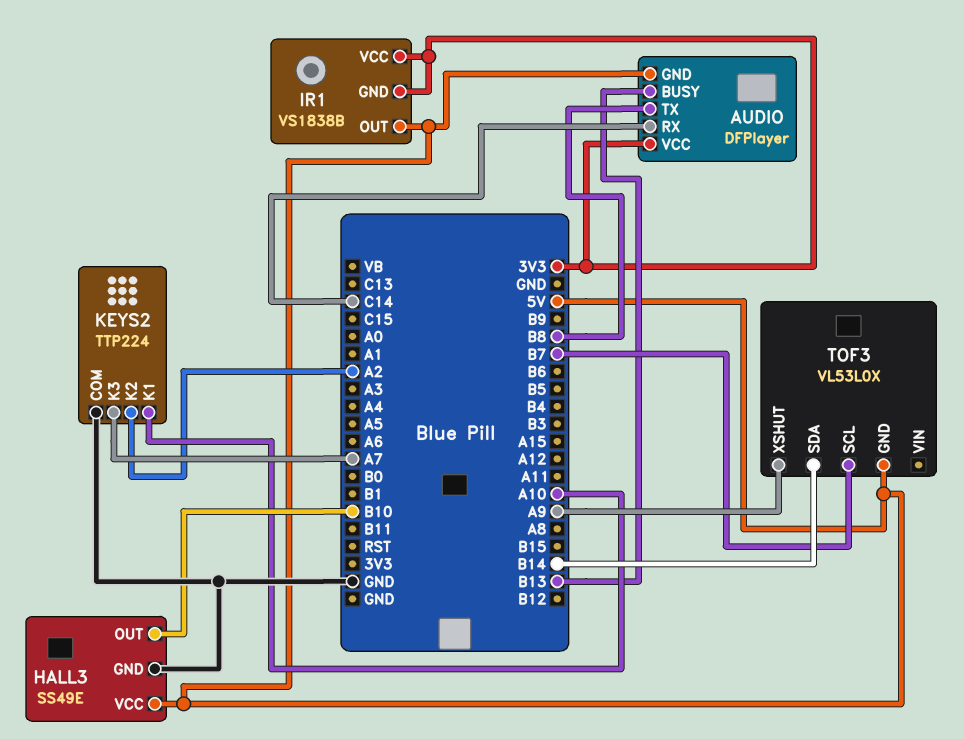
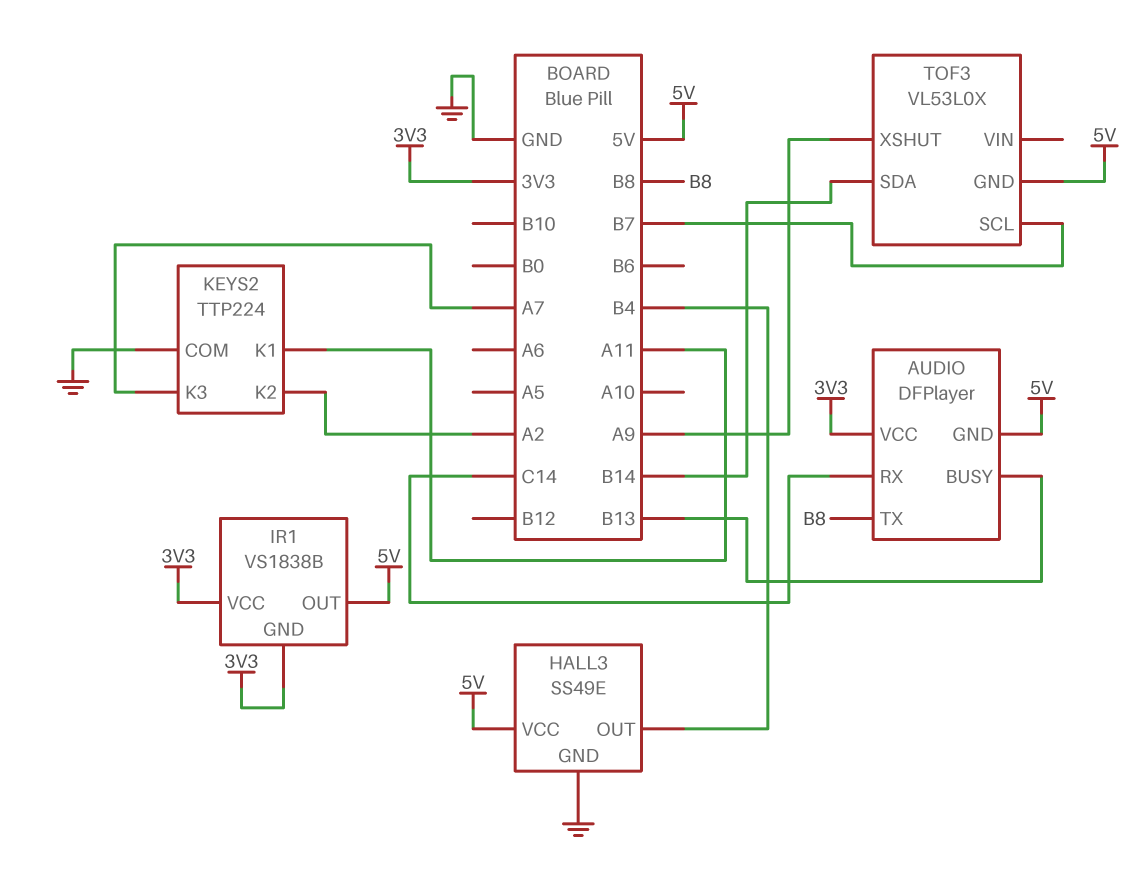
HALL3 pin OUT: B10 -> B4
KEYS2 pin K1: A10 -> A11

